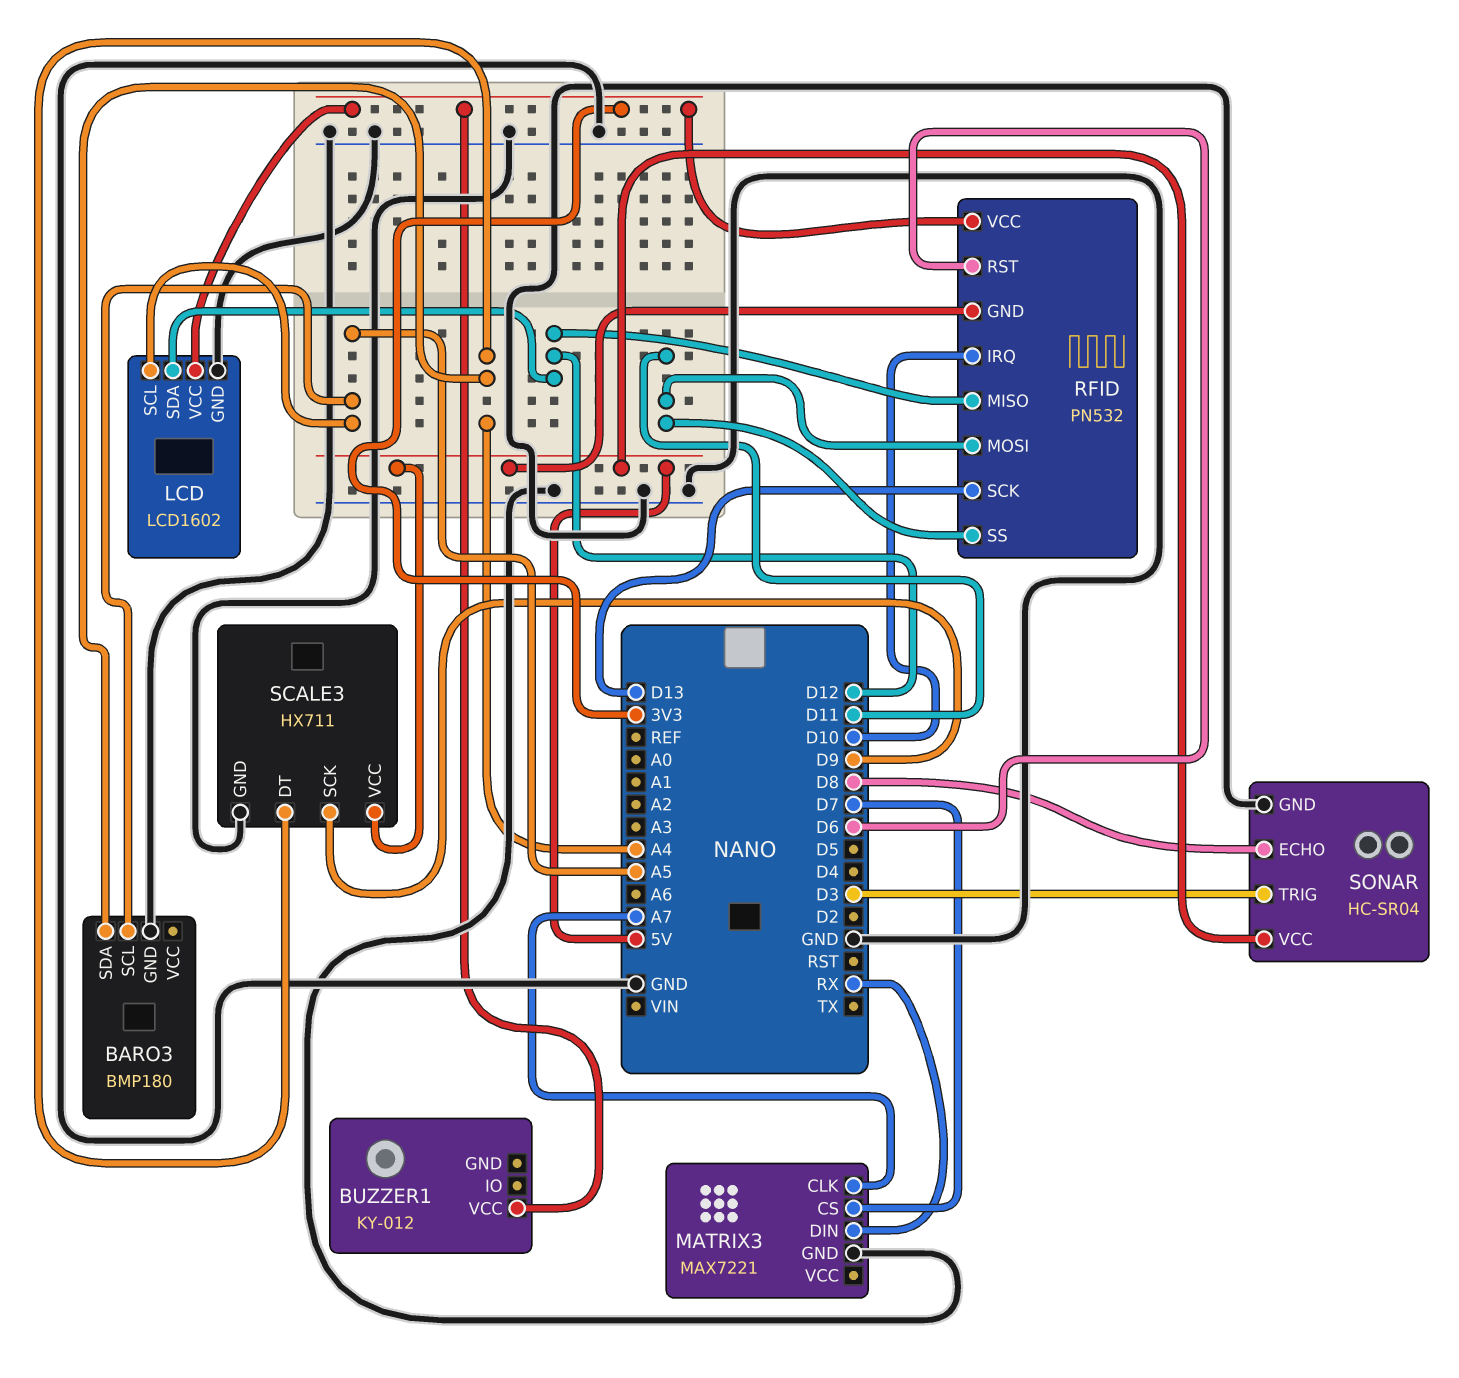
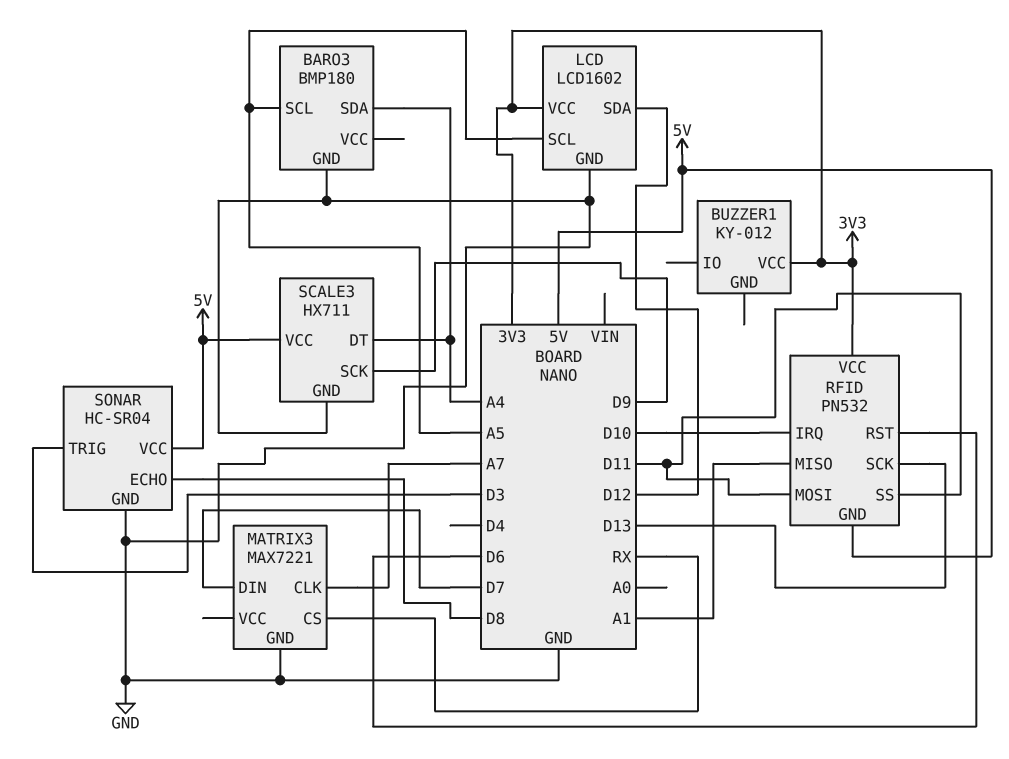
MATRIX3 pin CS: D7 -> RX
MATRIX3 pin DIN: RX -> D7
RFID pin MISO: D12 -> A1

